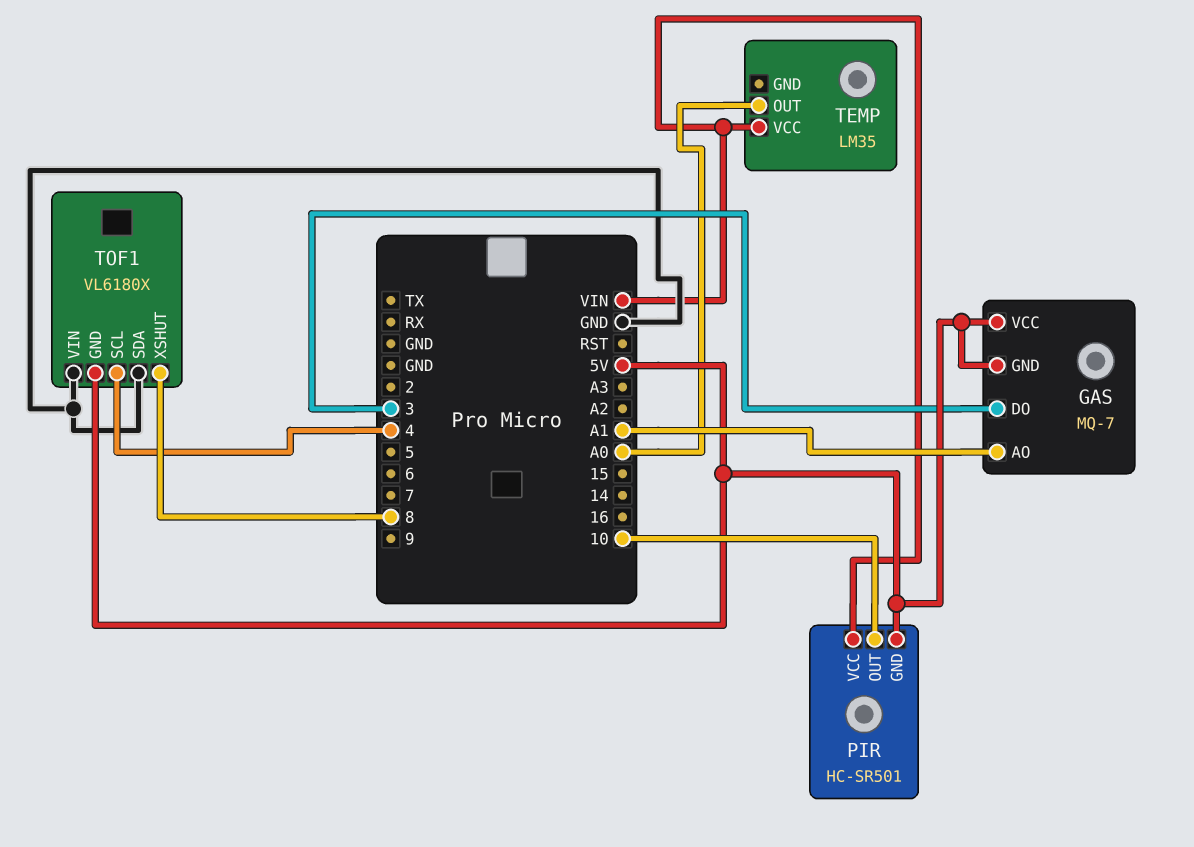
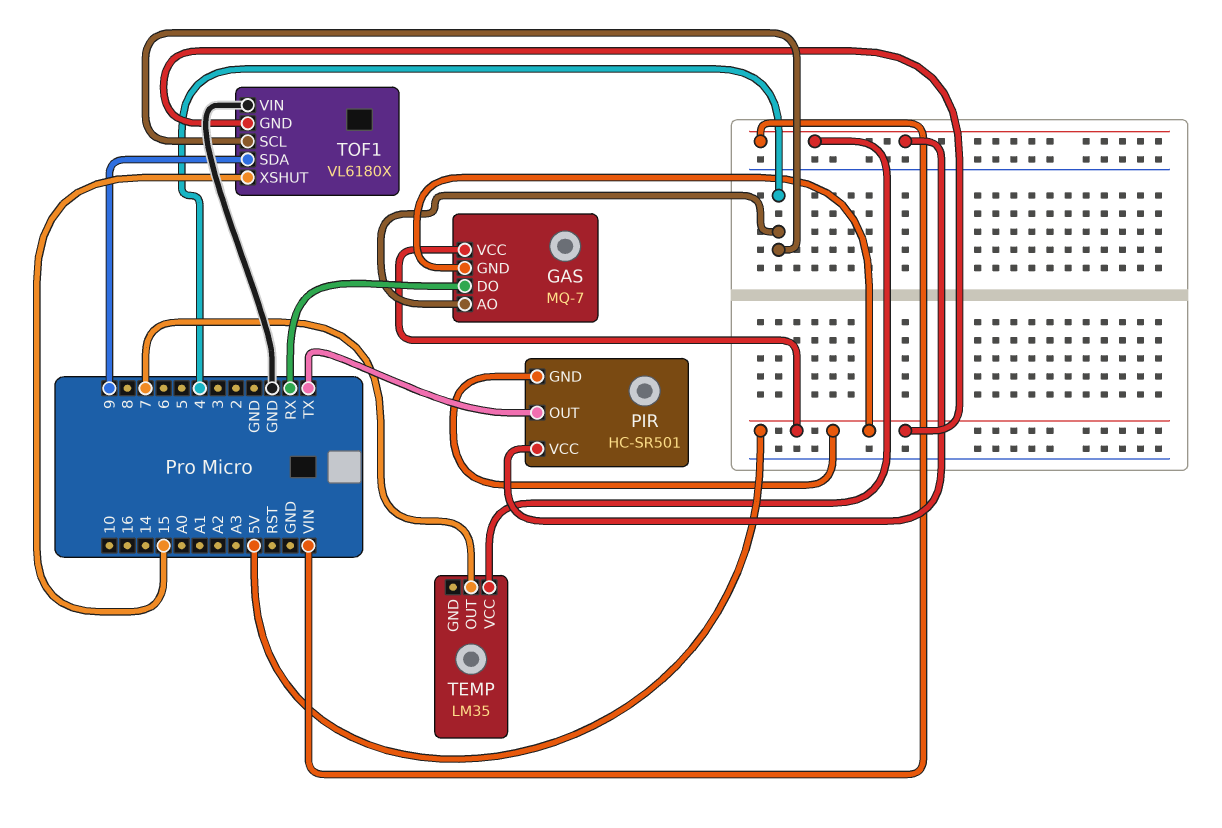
GAS pin AO: A1 -> 4
GAS pin DO: 3 -> RX
PIR pin OUT: 10 -> TX
TEMP pin OUT: A0 -> 7
TOF1 pin SDA: GND -> 9
TOF1 pin XSHUT: 8 -> 15

